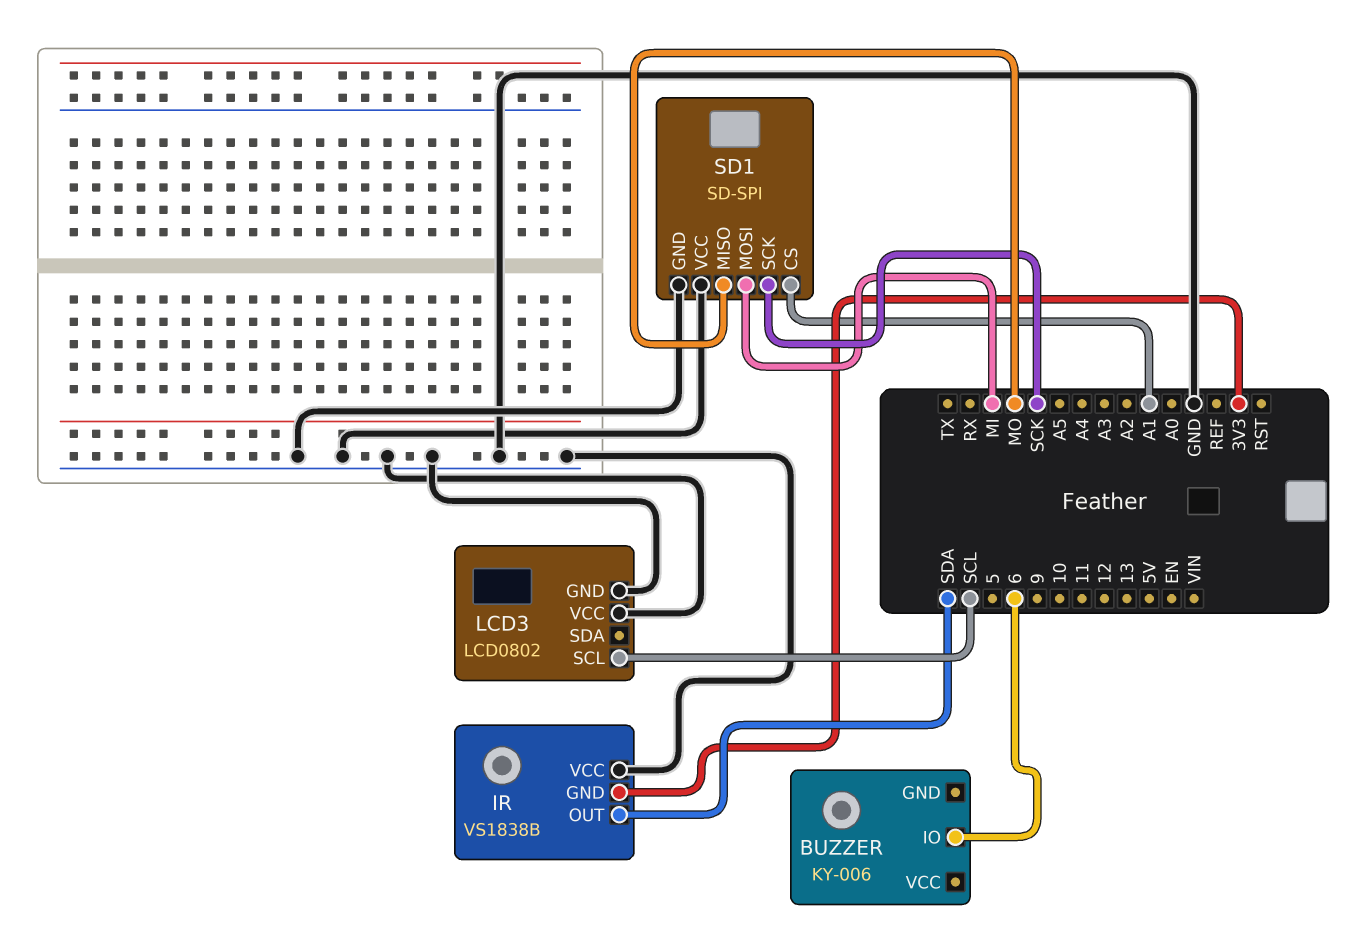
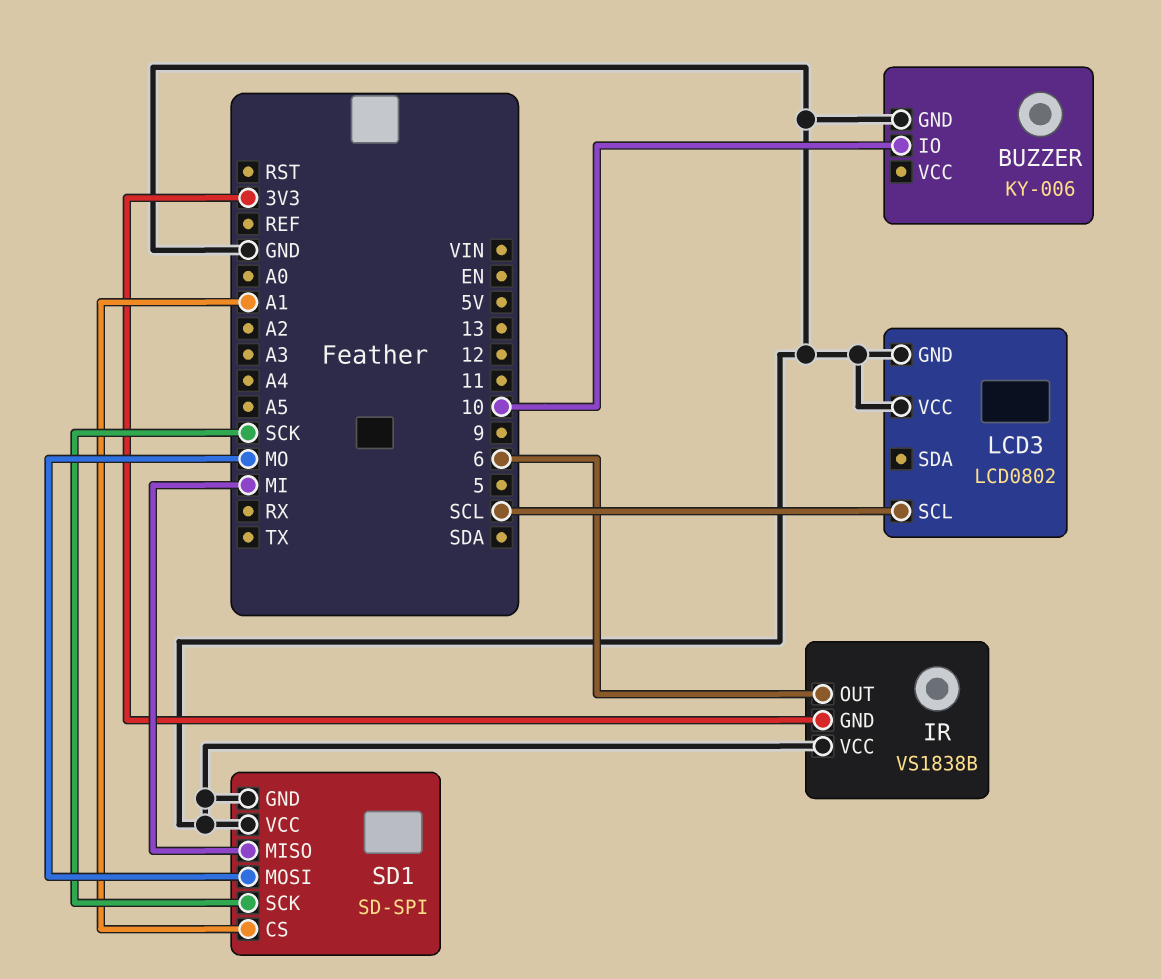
BUZZER pin GND: none -> GND
BUZZER pin IO: 6 -> 10
IR pin OUT: SDA -> 6
SD1 pin MISO: MO -> MI
SD1 pin MOSI: MI -> MO

